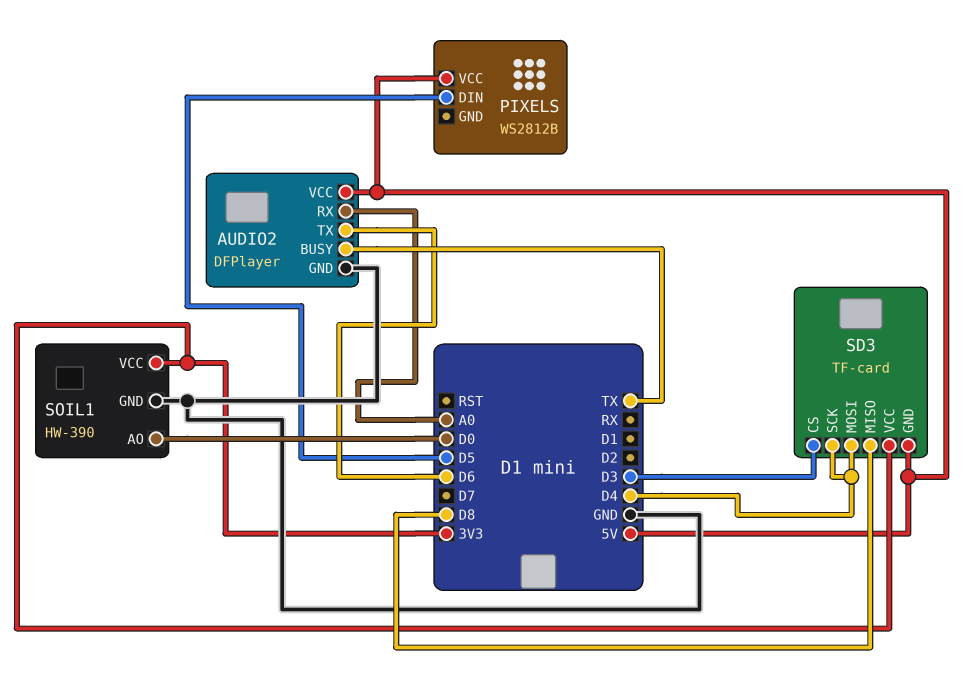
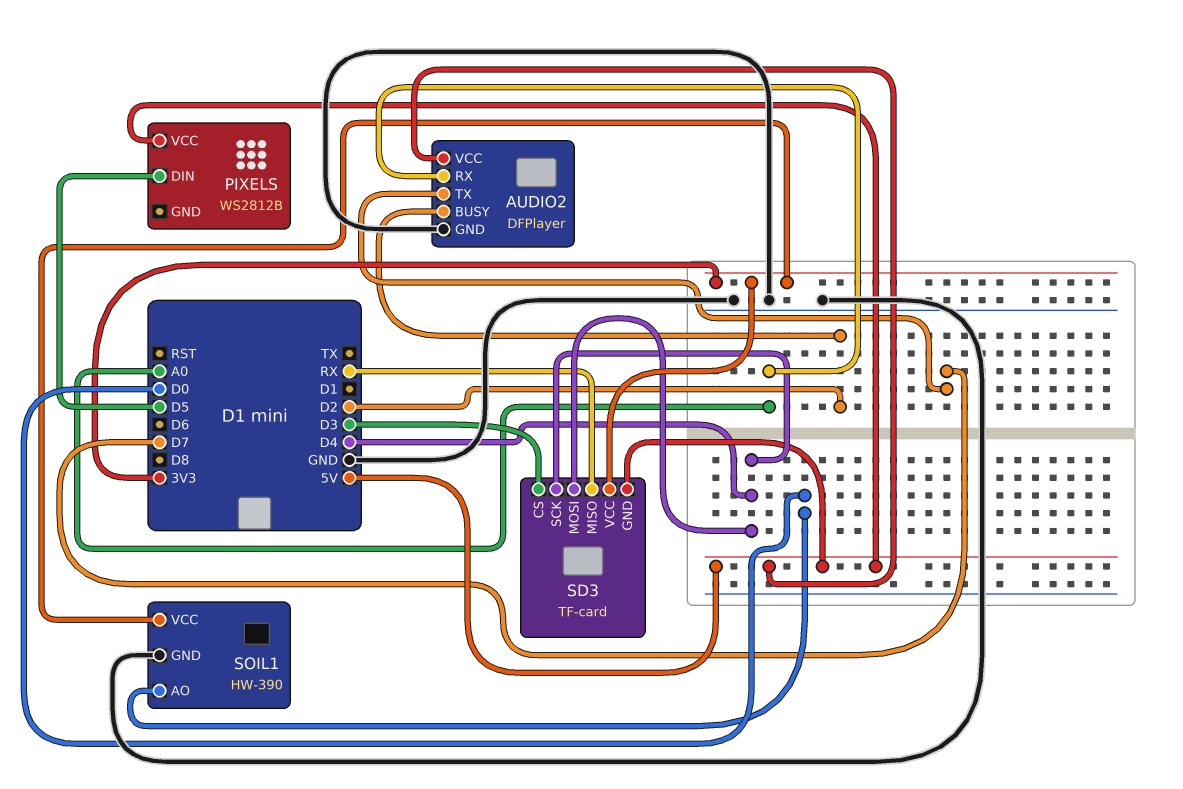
AUDIO2 pin BUSY: TX -> D2
AUDIO2 pin TX: D6 -> D7
SD3 pin MISO: D8 -> RX

